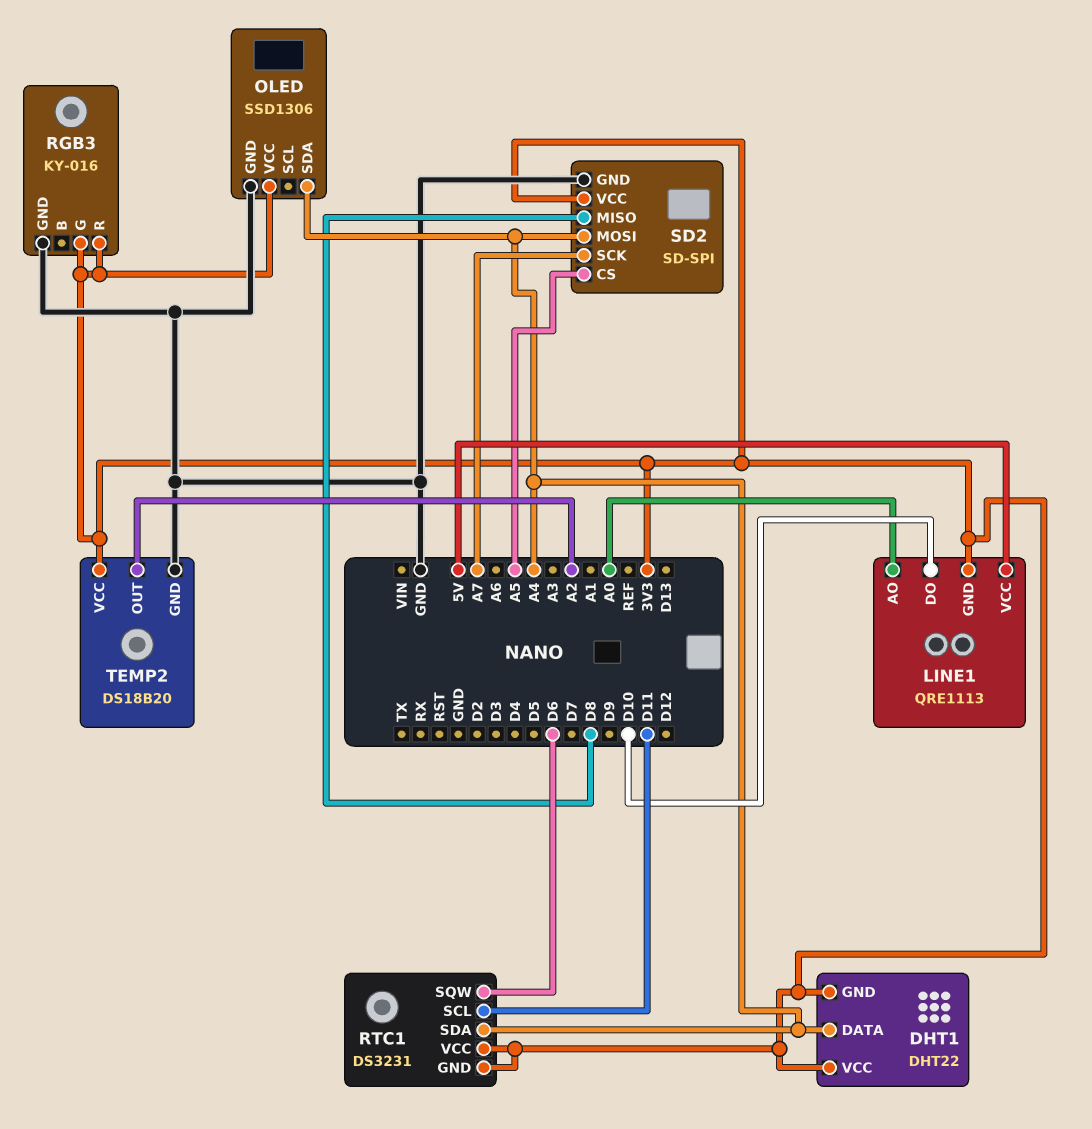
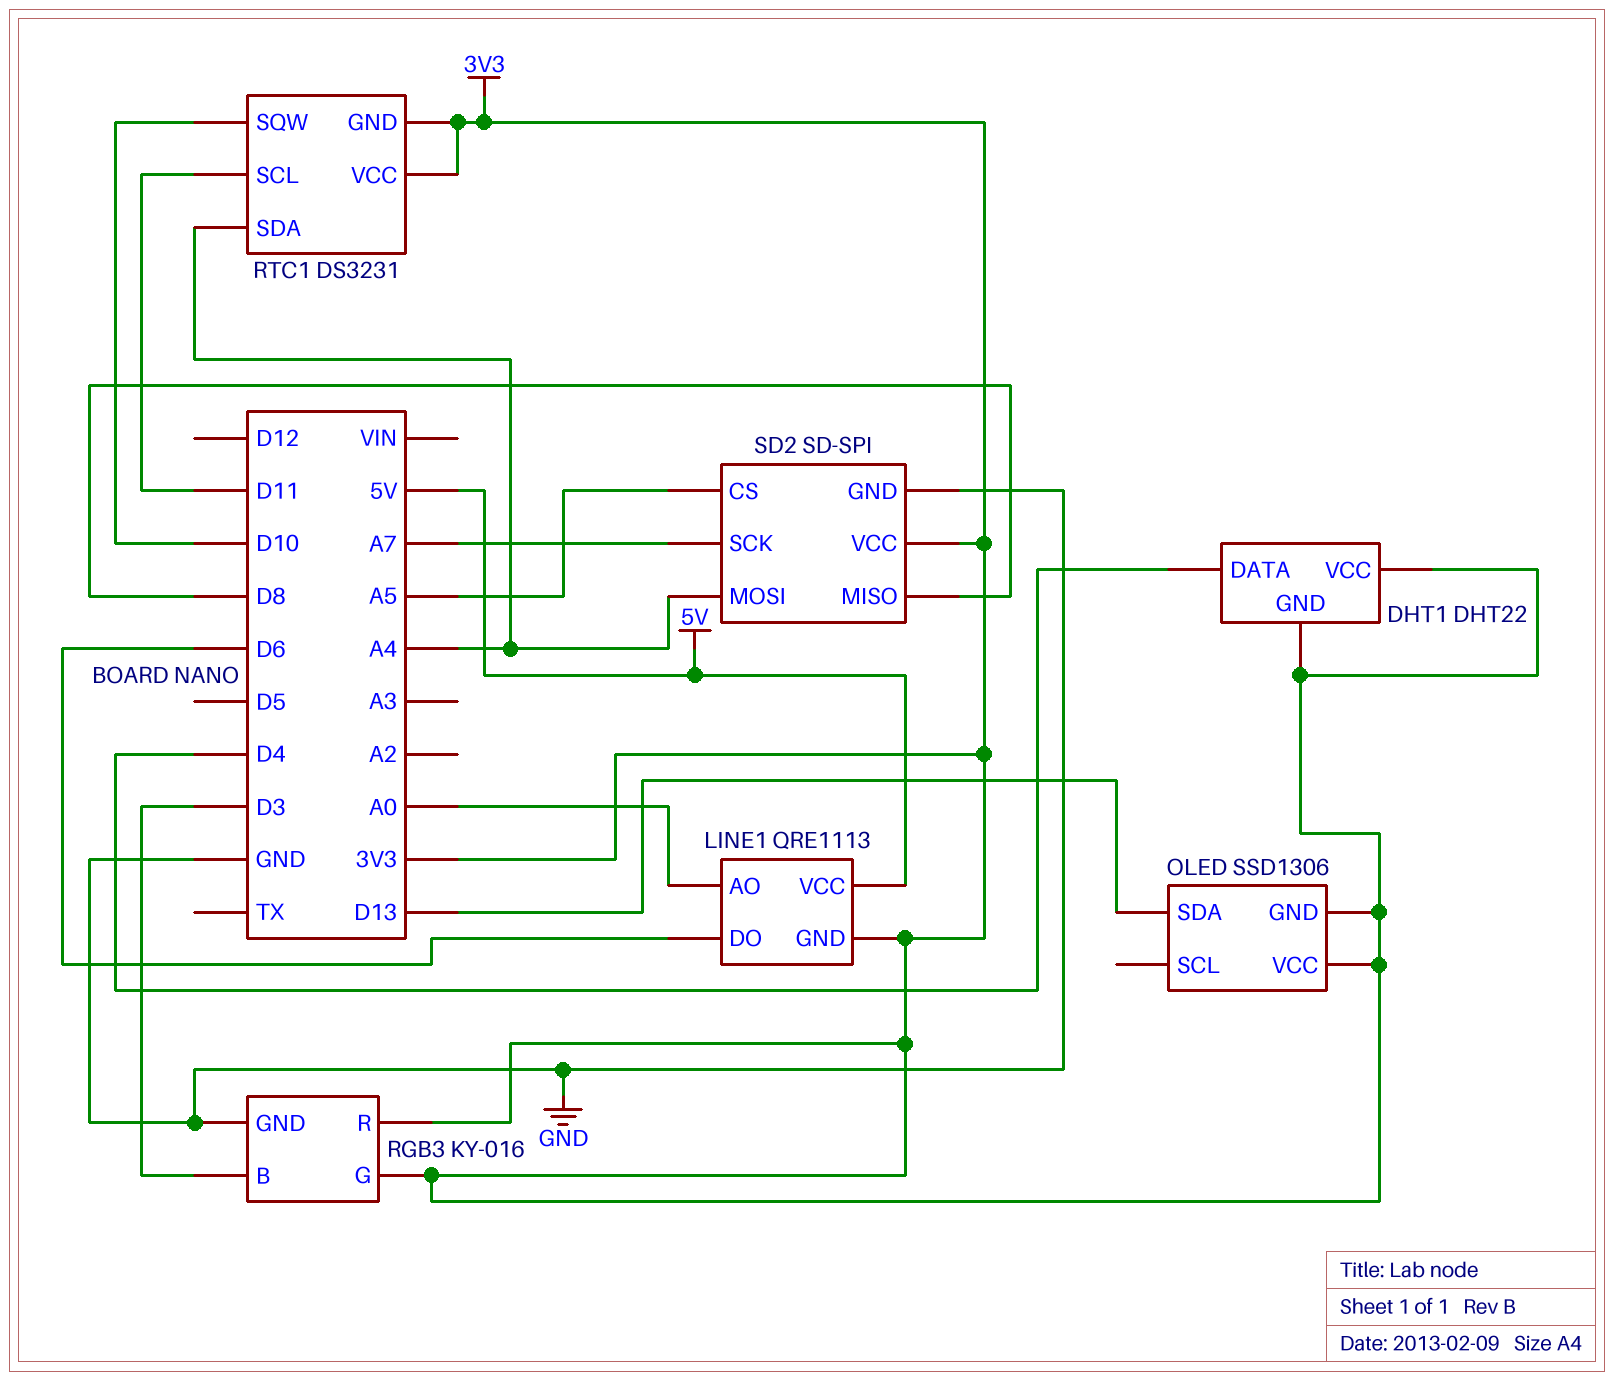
DHT1 pin DATA: A4 -> D4
LINE1 pin DO: D10 -> D6
OLED pin GND: GND -> 3V3
OLED pin SDA: A4 -> D13
RGB3 pin B: none -> D3
RTC1 pin SQW: D6 -> D10
TEMP2: DS18B20 -> none
TEMP2 pin GND: GND -> none
TEMP2 pin OUT: A2 -> none
TEMP2 pin VCC: 3V3 -> none

